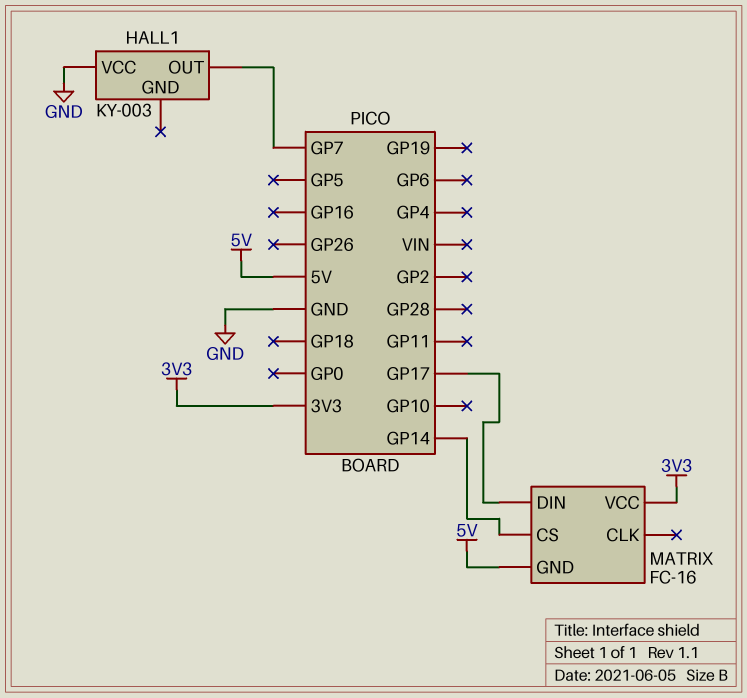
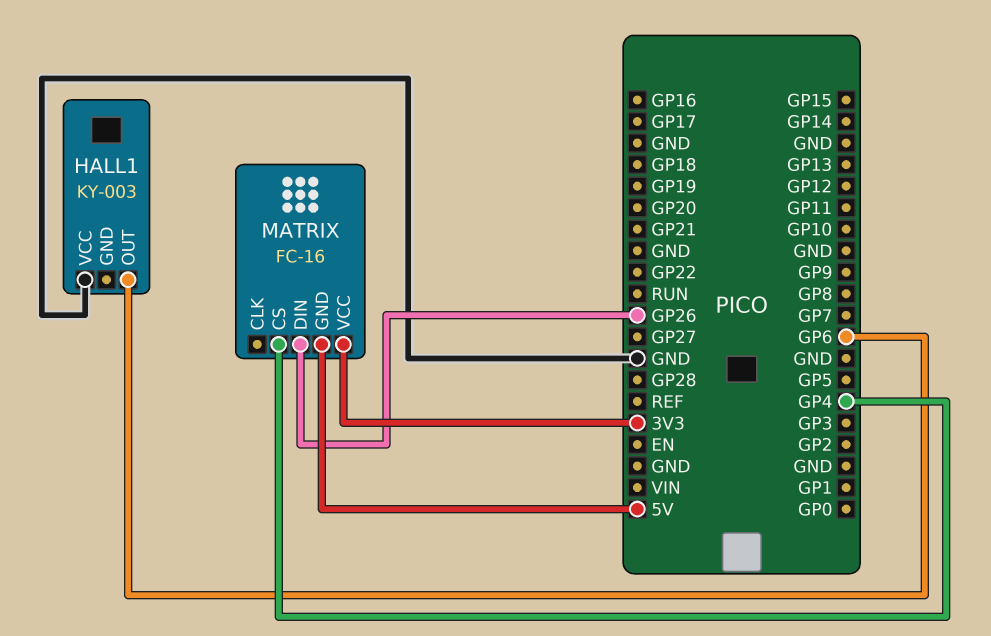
HALL1 pin OUT: GP7 -> GP6
MATRIX pin CS: GP14 -> GP4
MATRIX pin DIN: GP17 -> GP26

